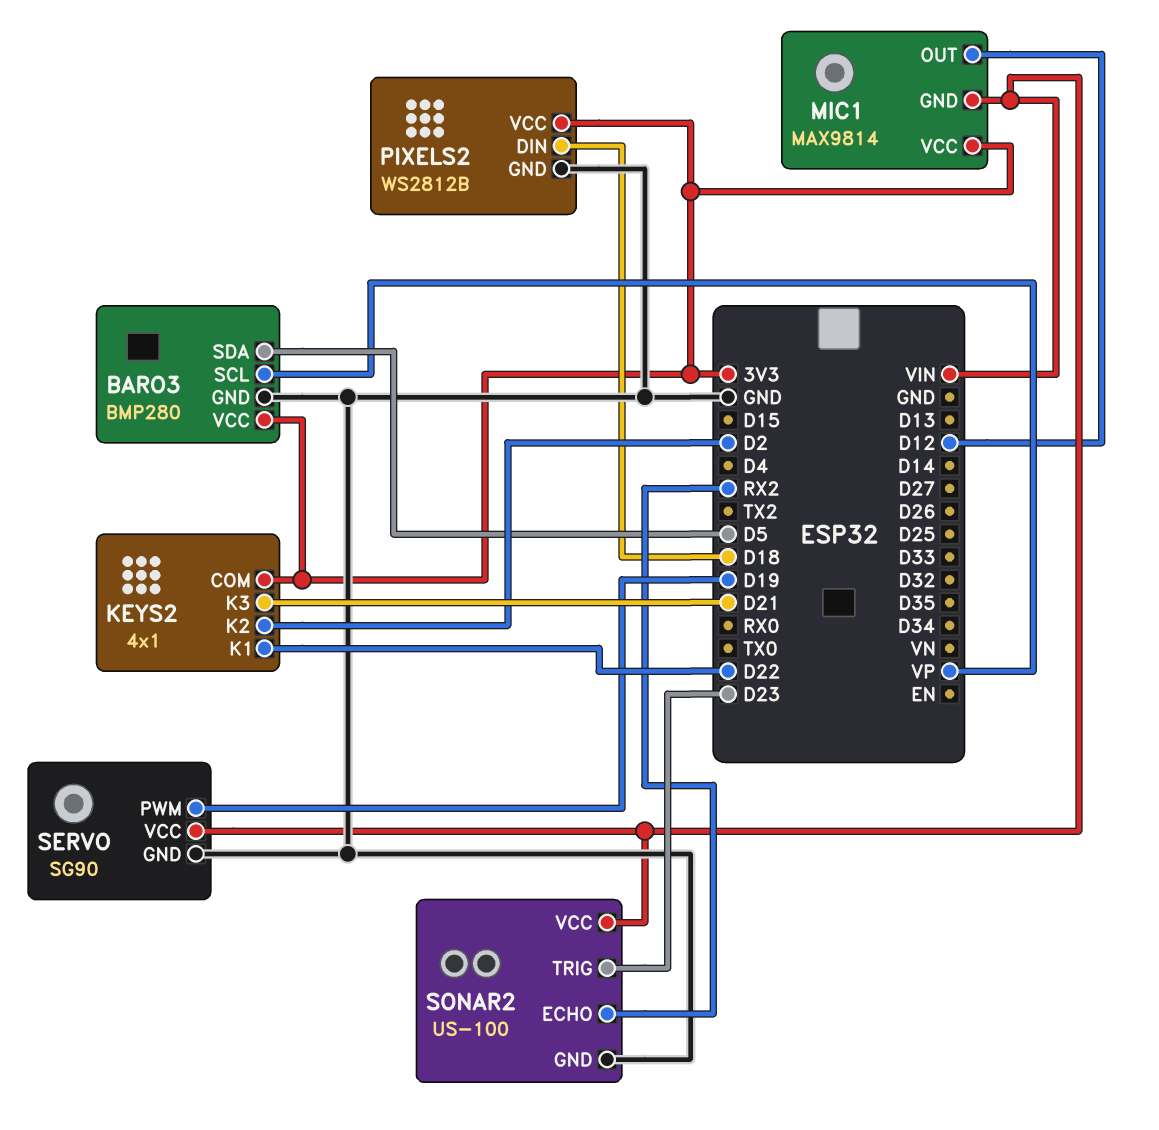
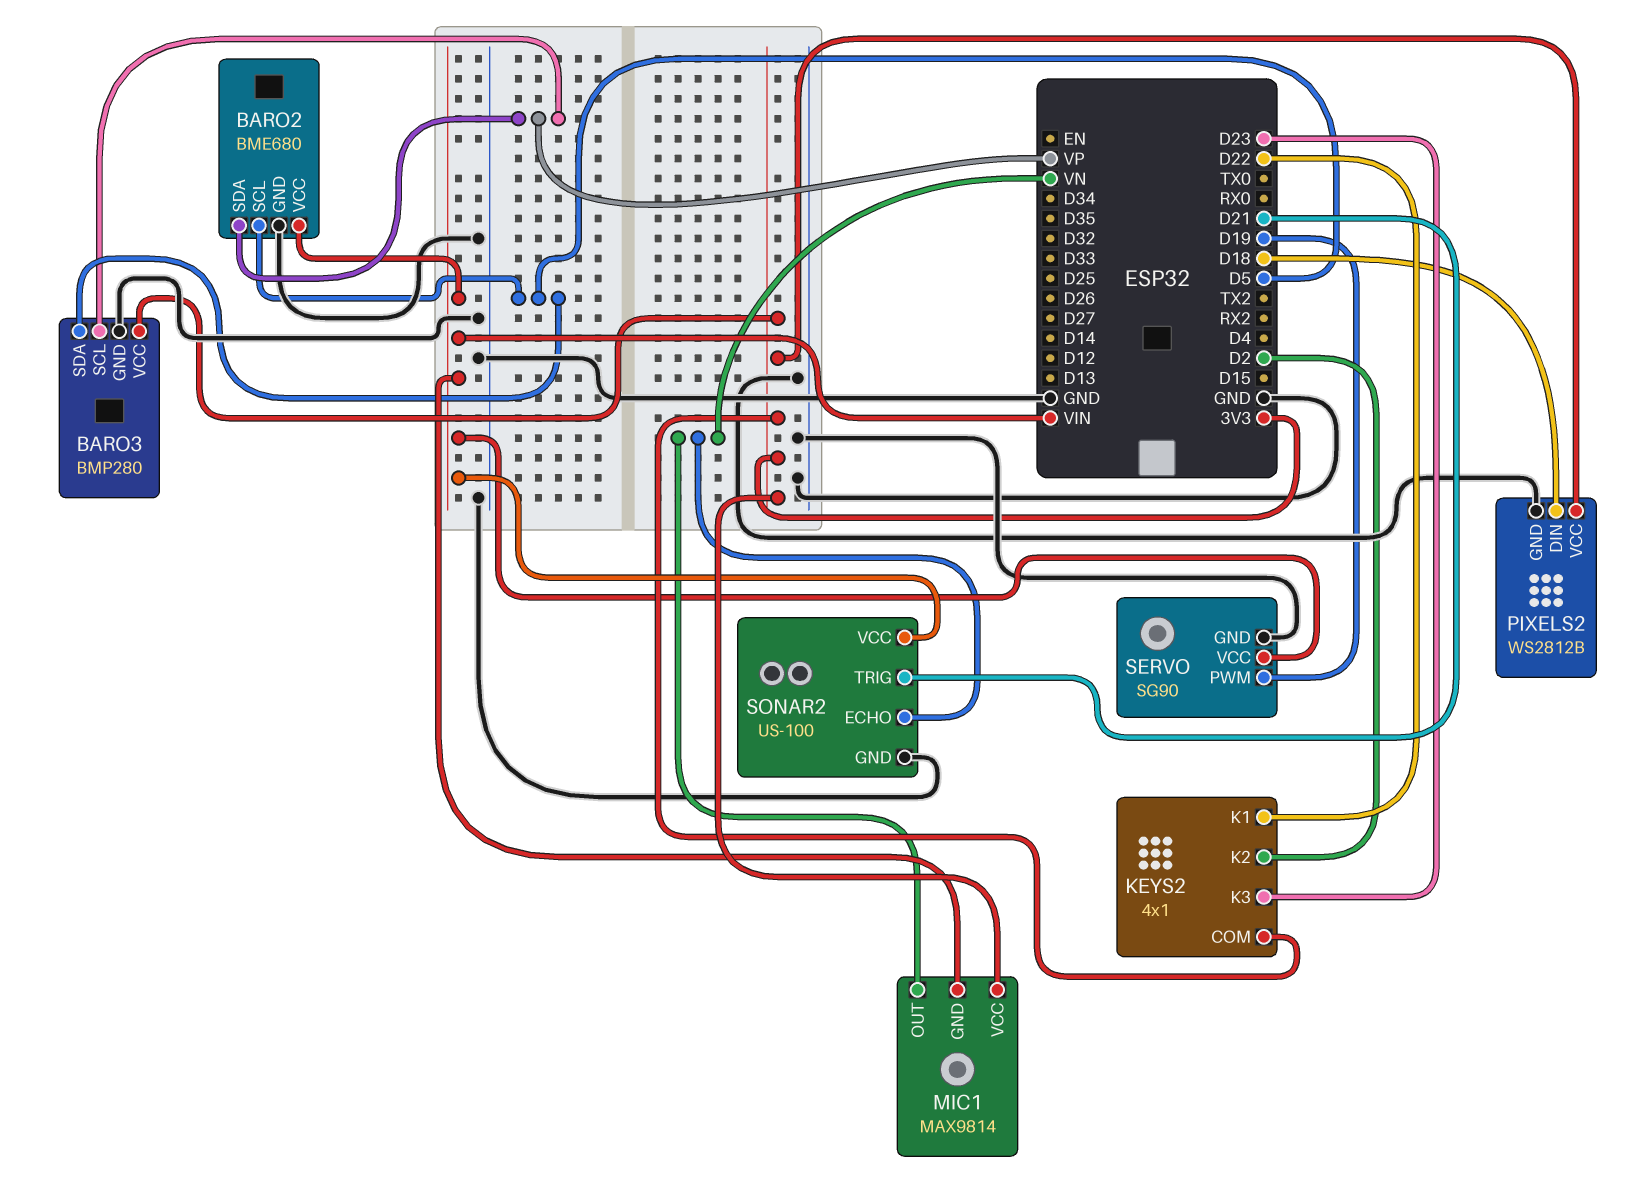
BARO2: none -> BME680
BARO2 pin GND: none -> GND
BARO2 pin SCL: none -> D5
BARO2 pin SDA: none -> VP
BARO2 pin VCC: none -> VIN
KEYS2 pin K3: D21 -> D23
MIC1 pin OUT: D12 -> VN
SONAR2 pin ECHO: RX2 -> VN
SONAR2 pin TRIG: D23 -> D21

